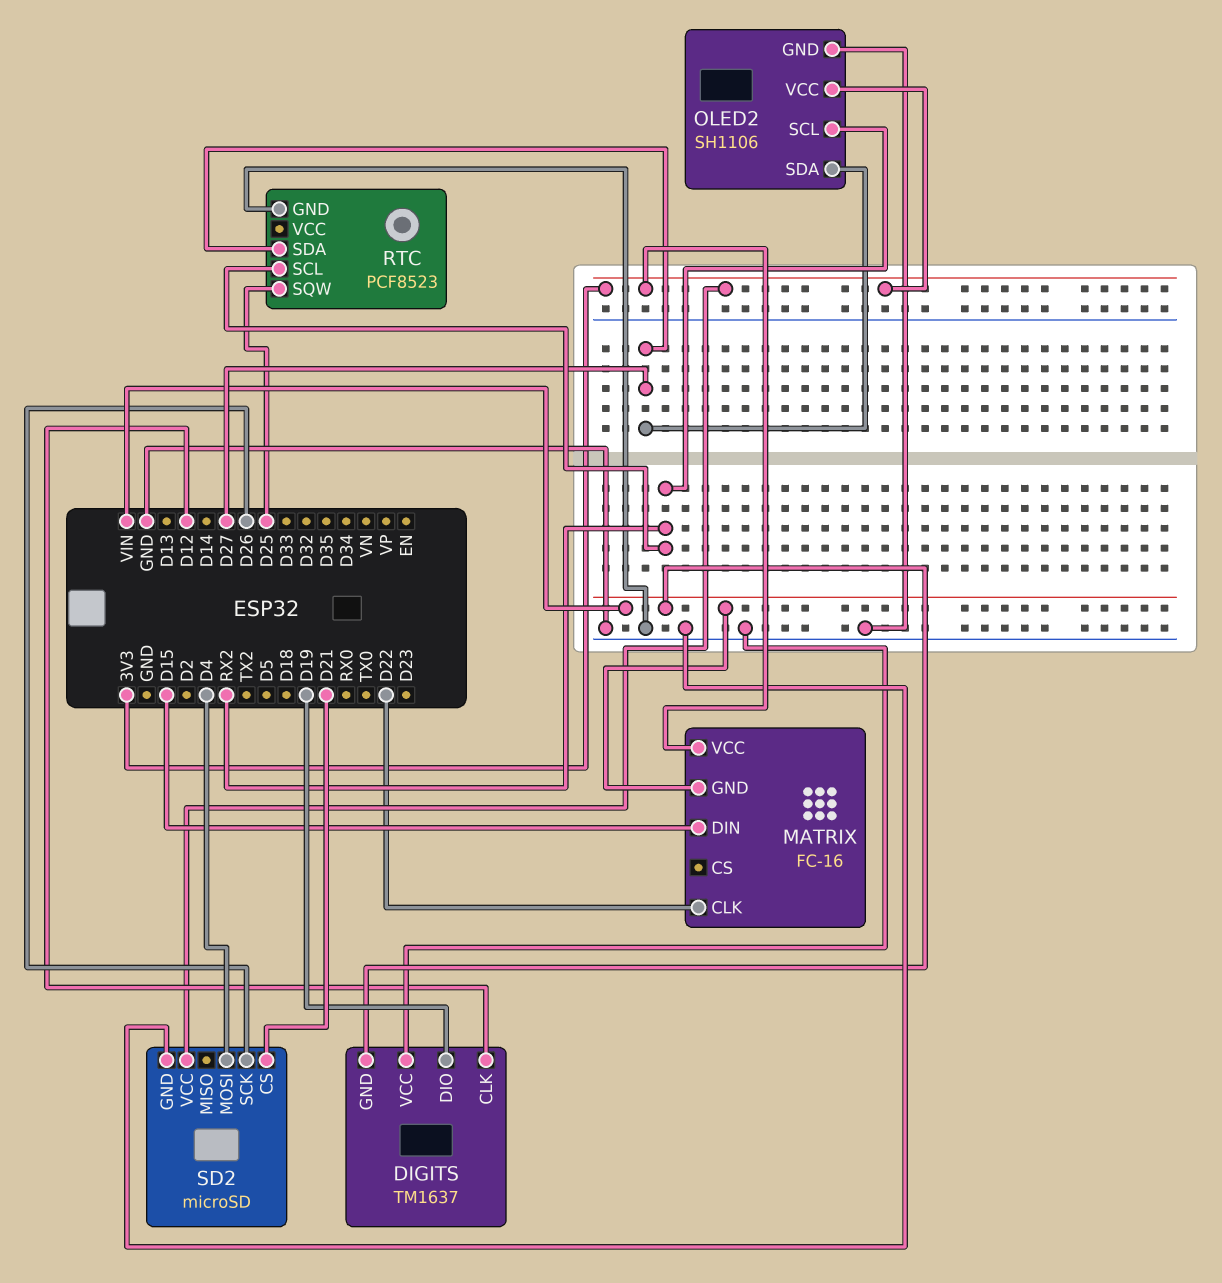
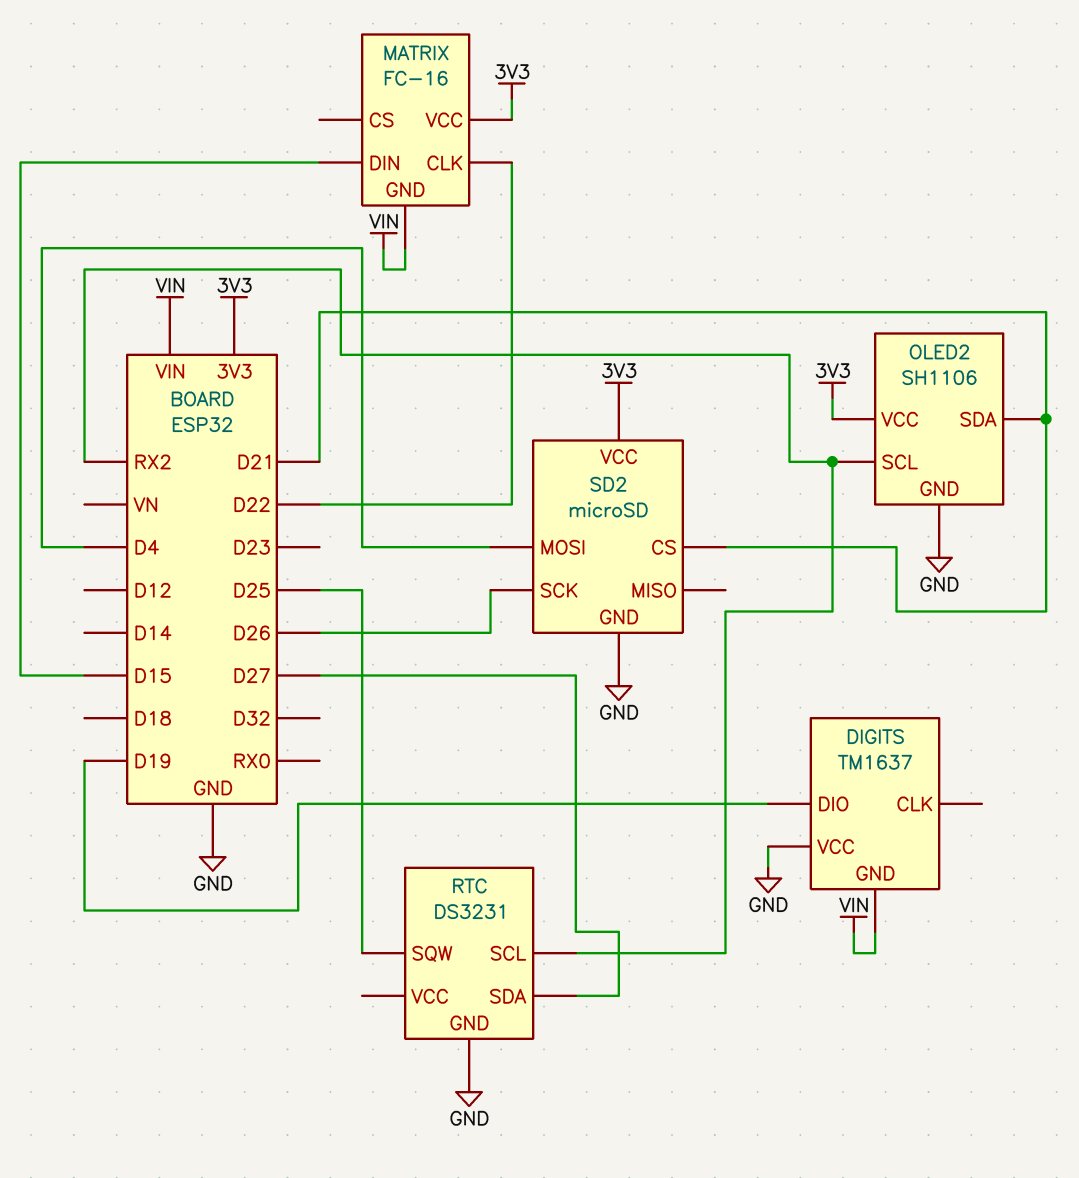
DIGITS pin CLK: D12 -> none
OLED2 pin SDA: D27 -> D21
RTC: PCF8523 -> DS3231

